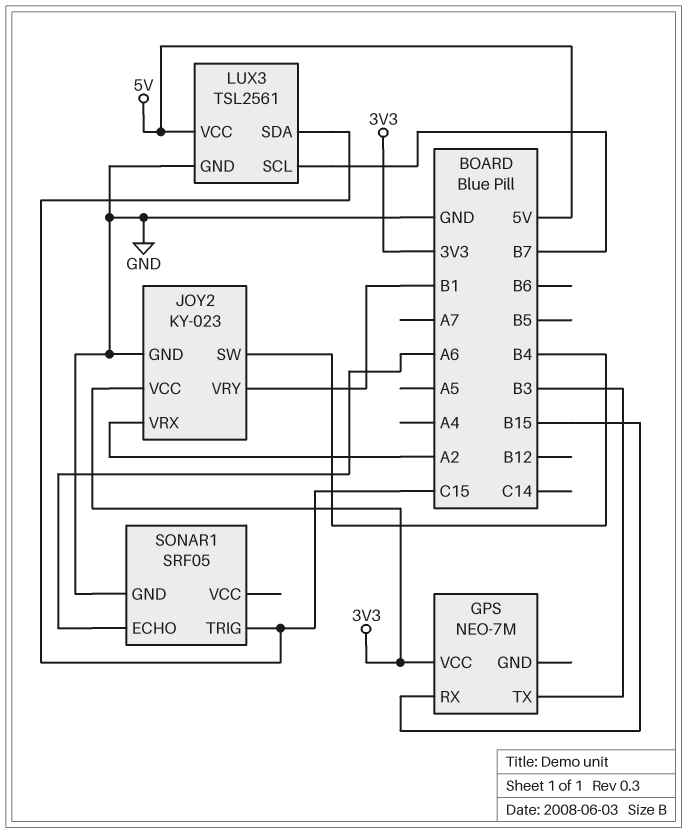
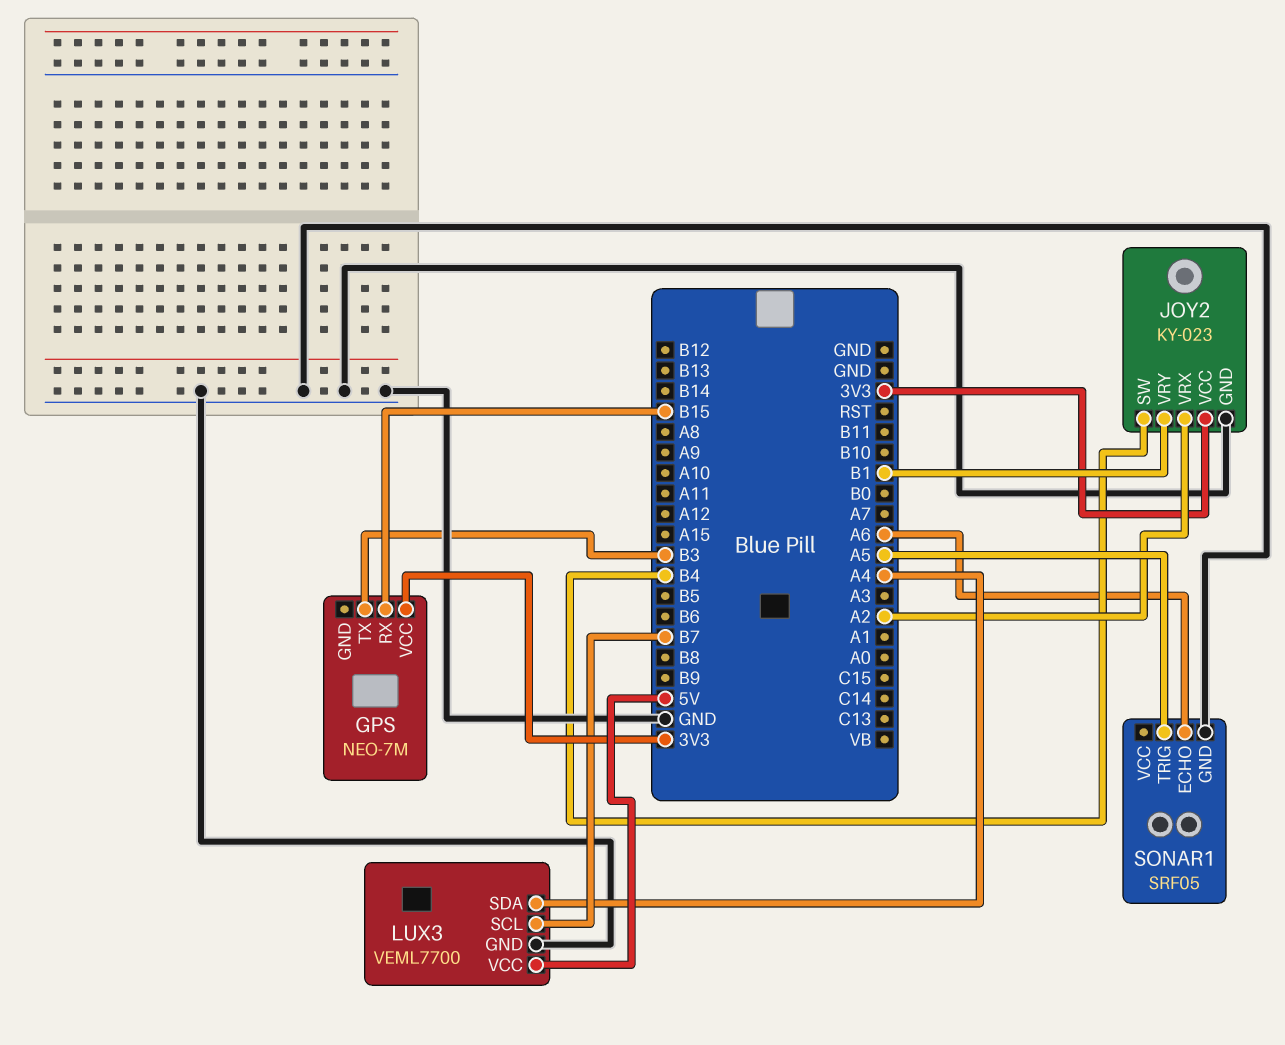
LUX3: TSL2561 -> VEML7700
LUX3 pin SDA: C15 -> A4
SONAR1 pin TRIG: C15 -> A5

